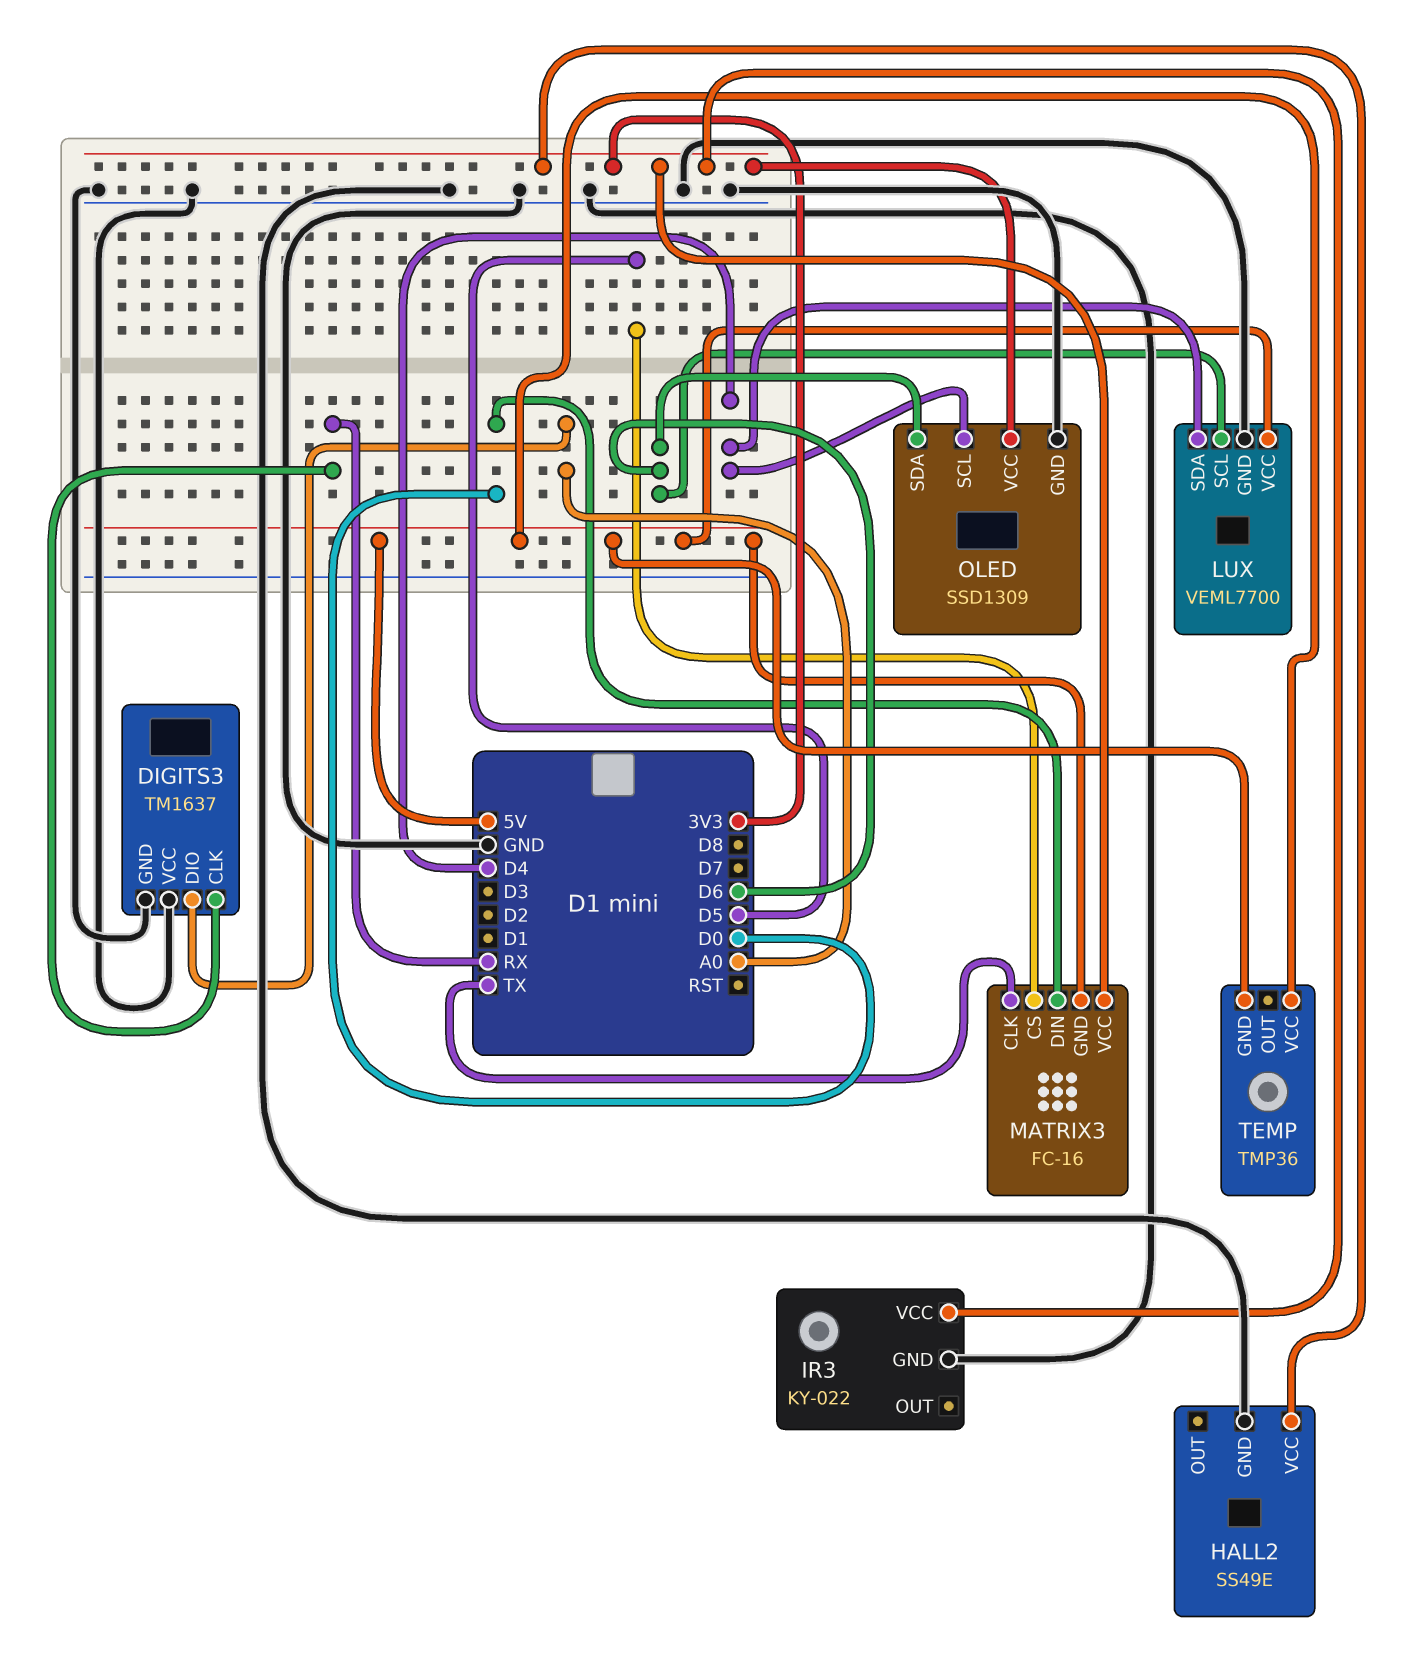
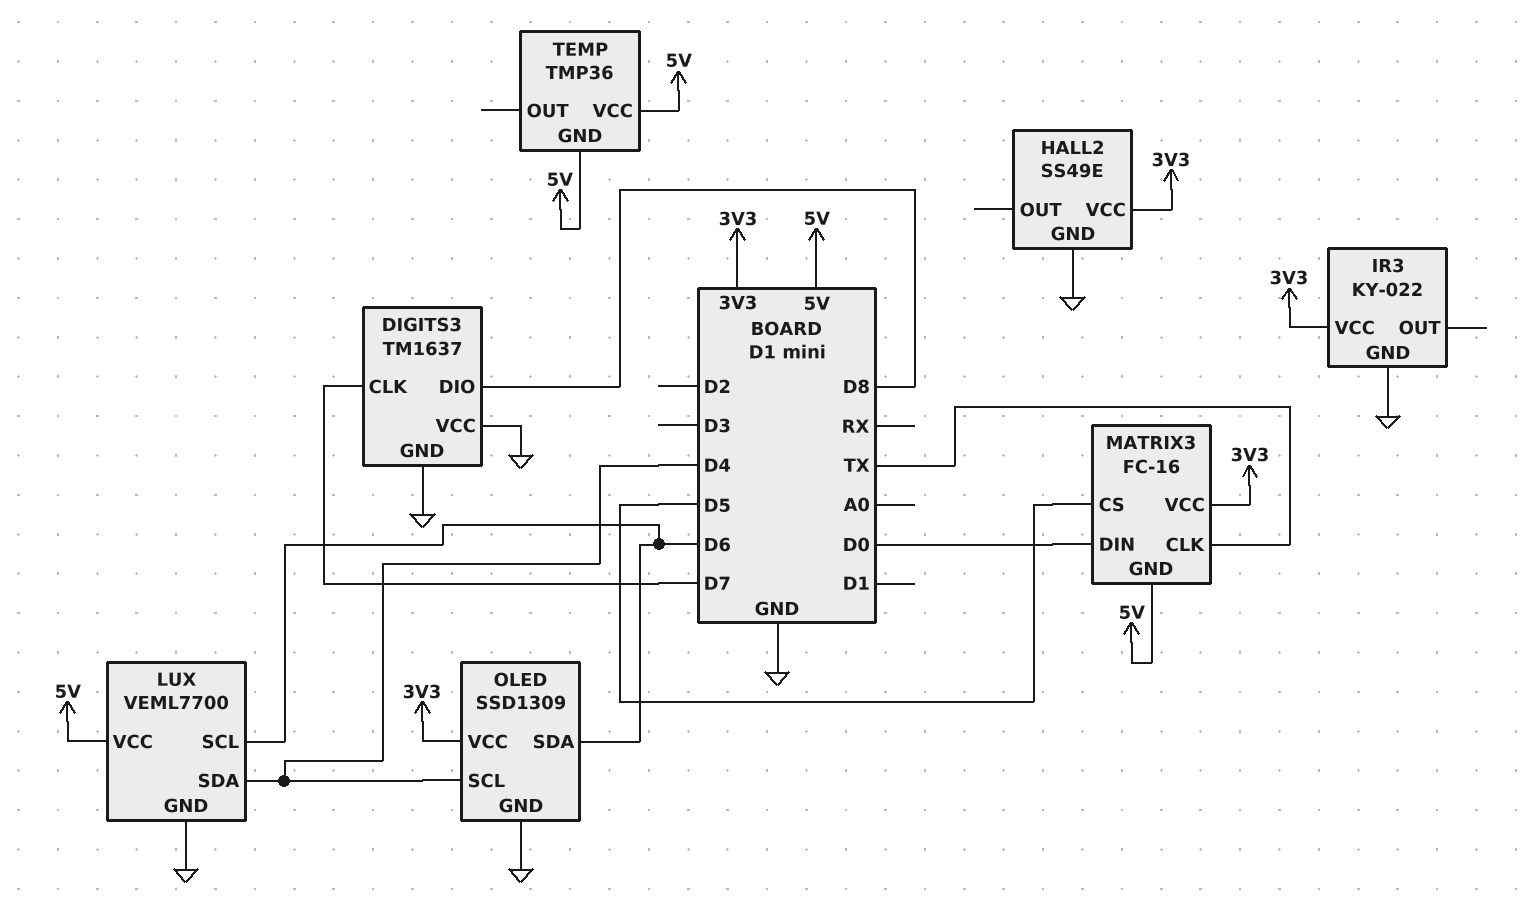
DIGITS3 pin CLK: RX -> D7
DIGITS3 pin DIO: A0 -> D8

